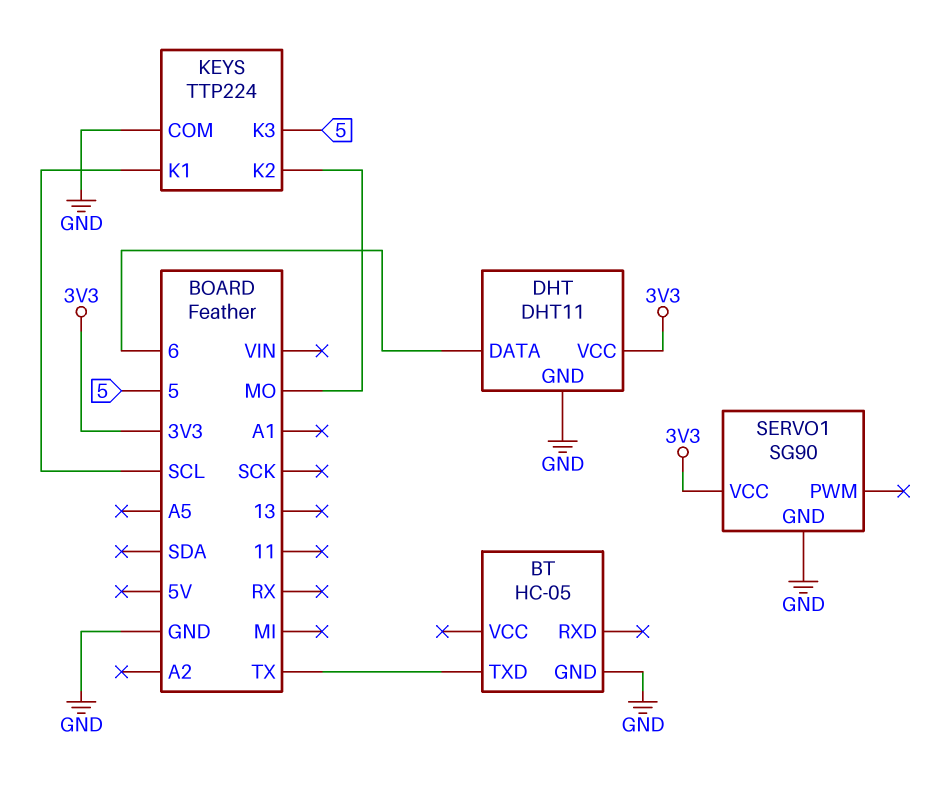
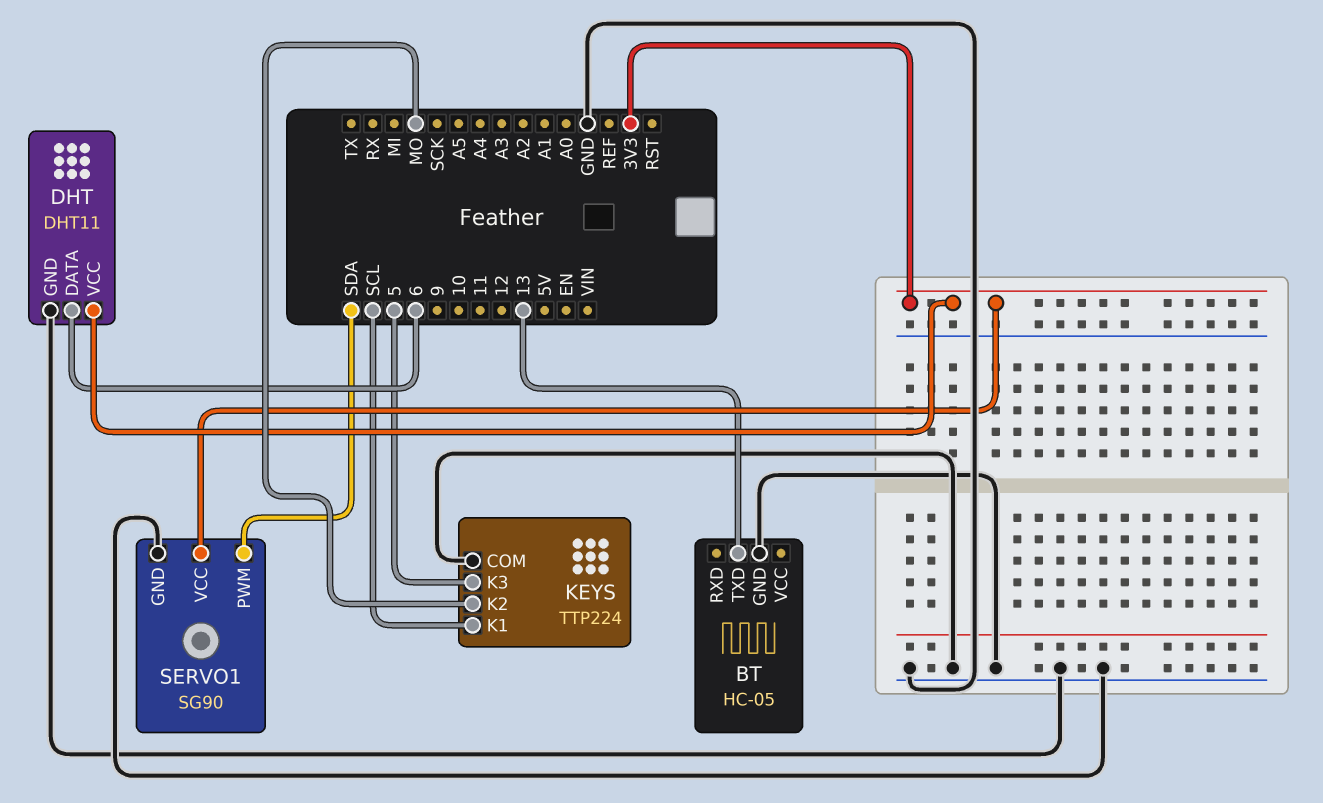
BT pin TXD: TX -> 13
SERVO1 pin PWM: none -> SDA

